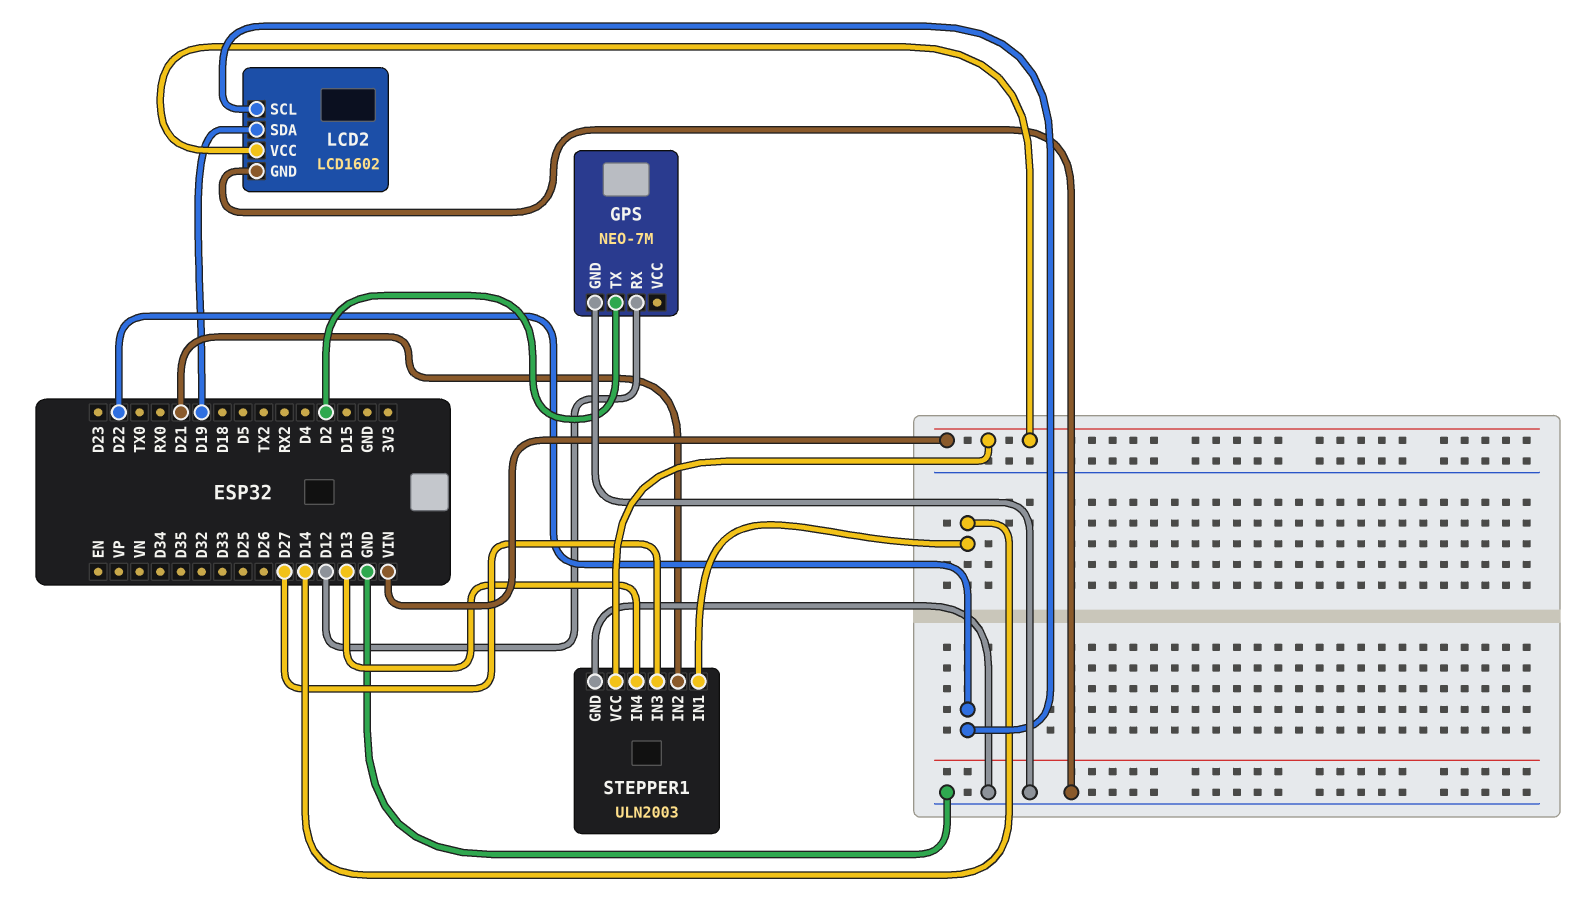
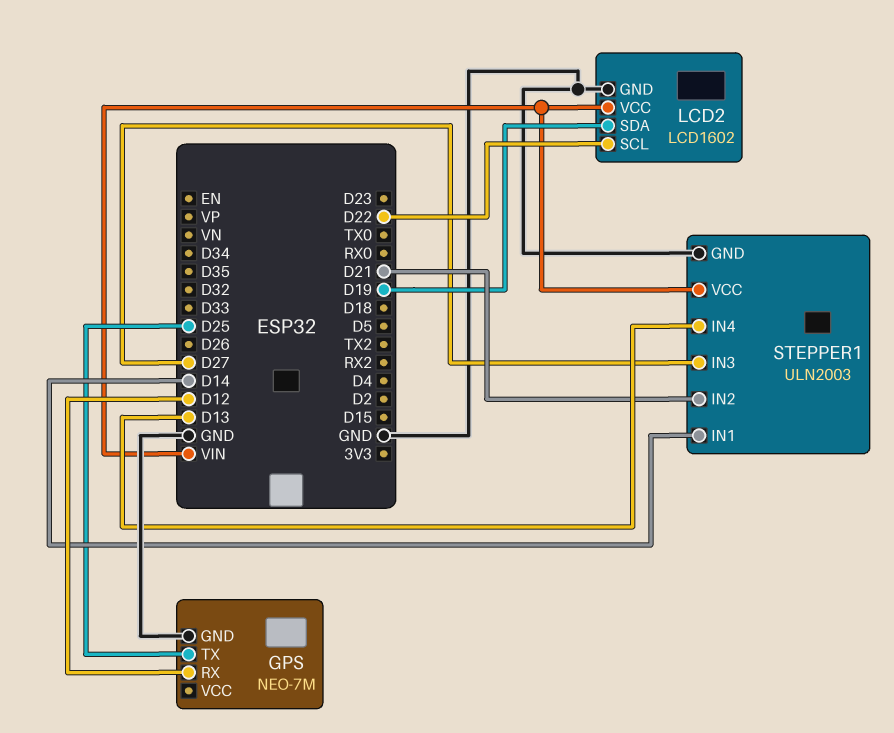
GPS pin TX: D2 -> D25

